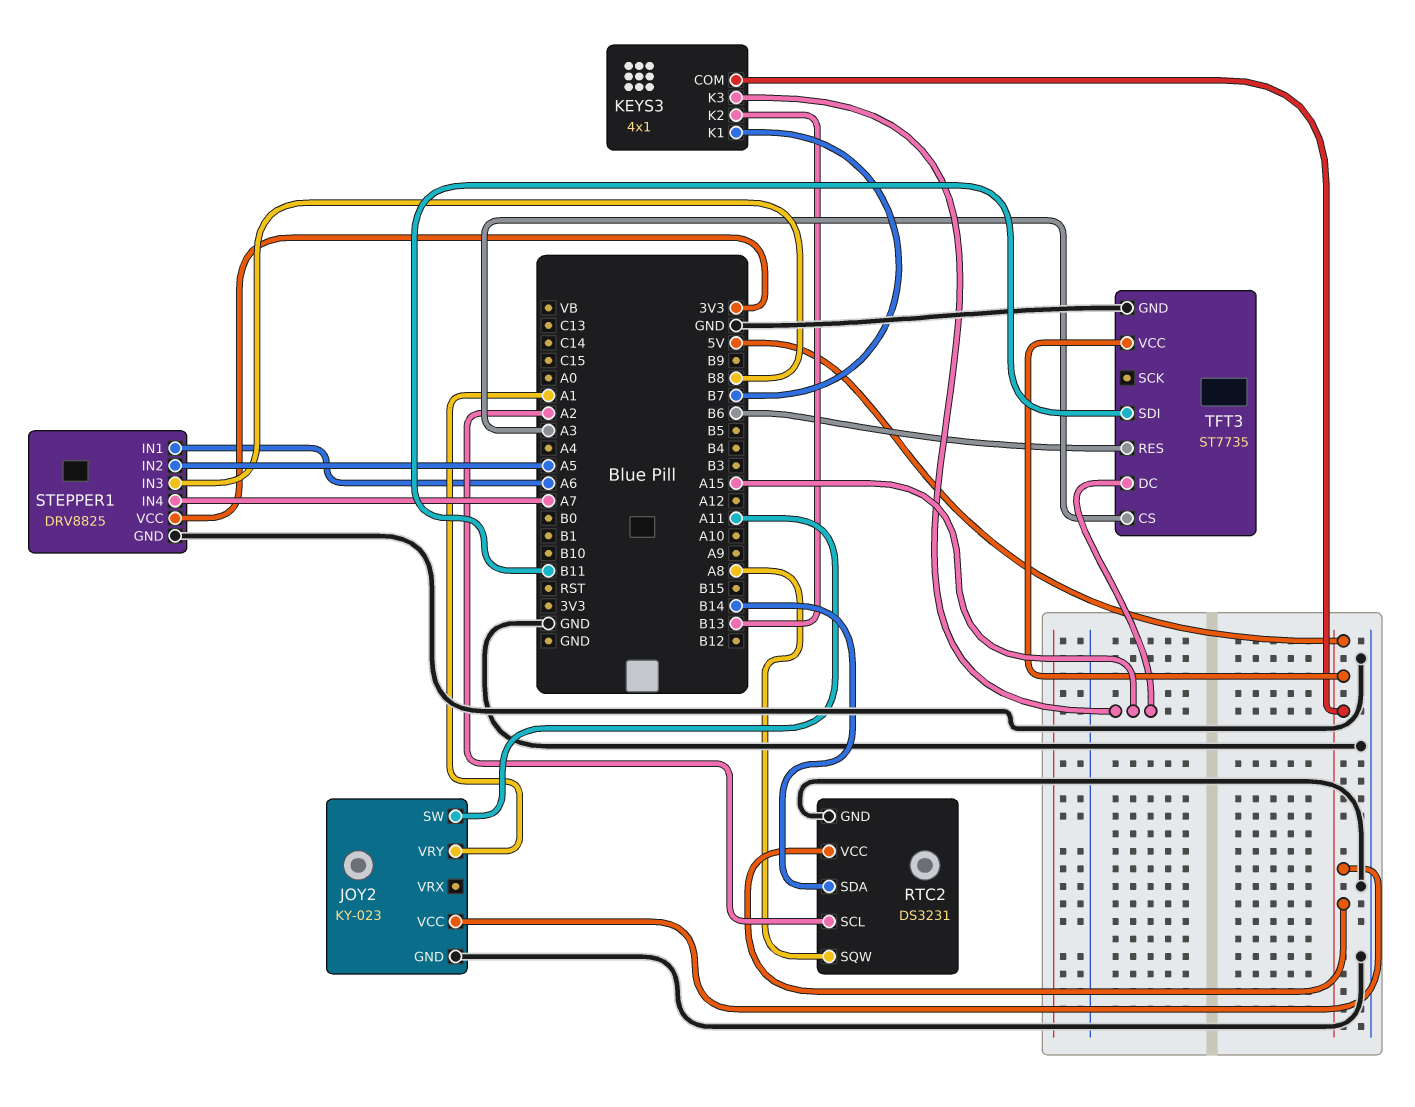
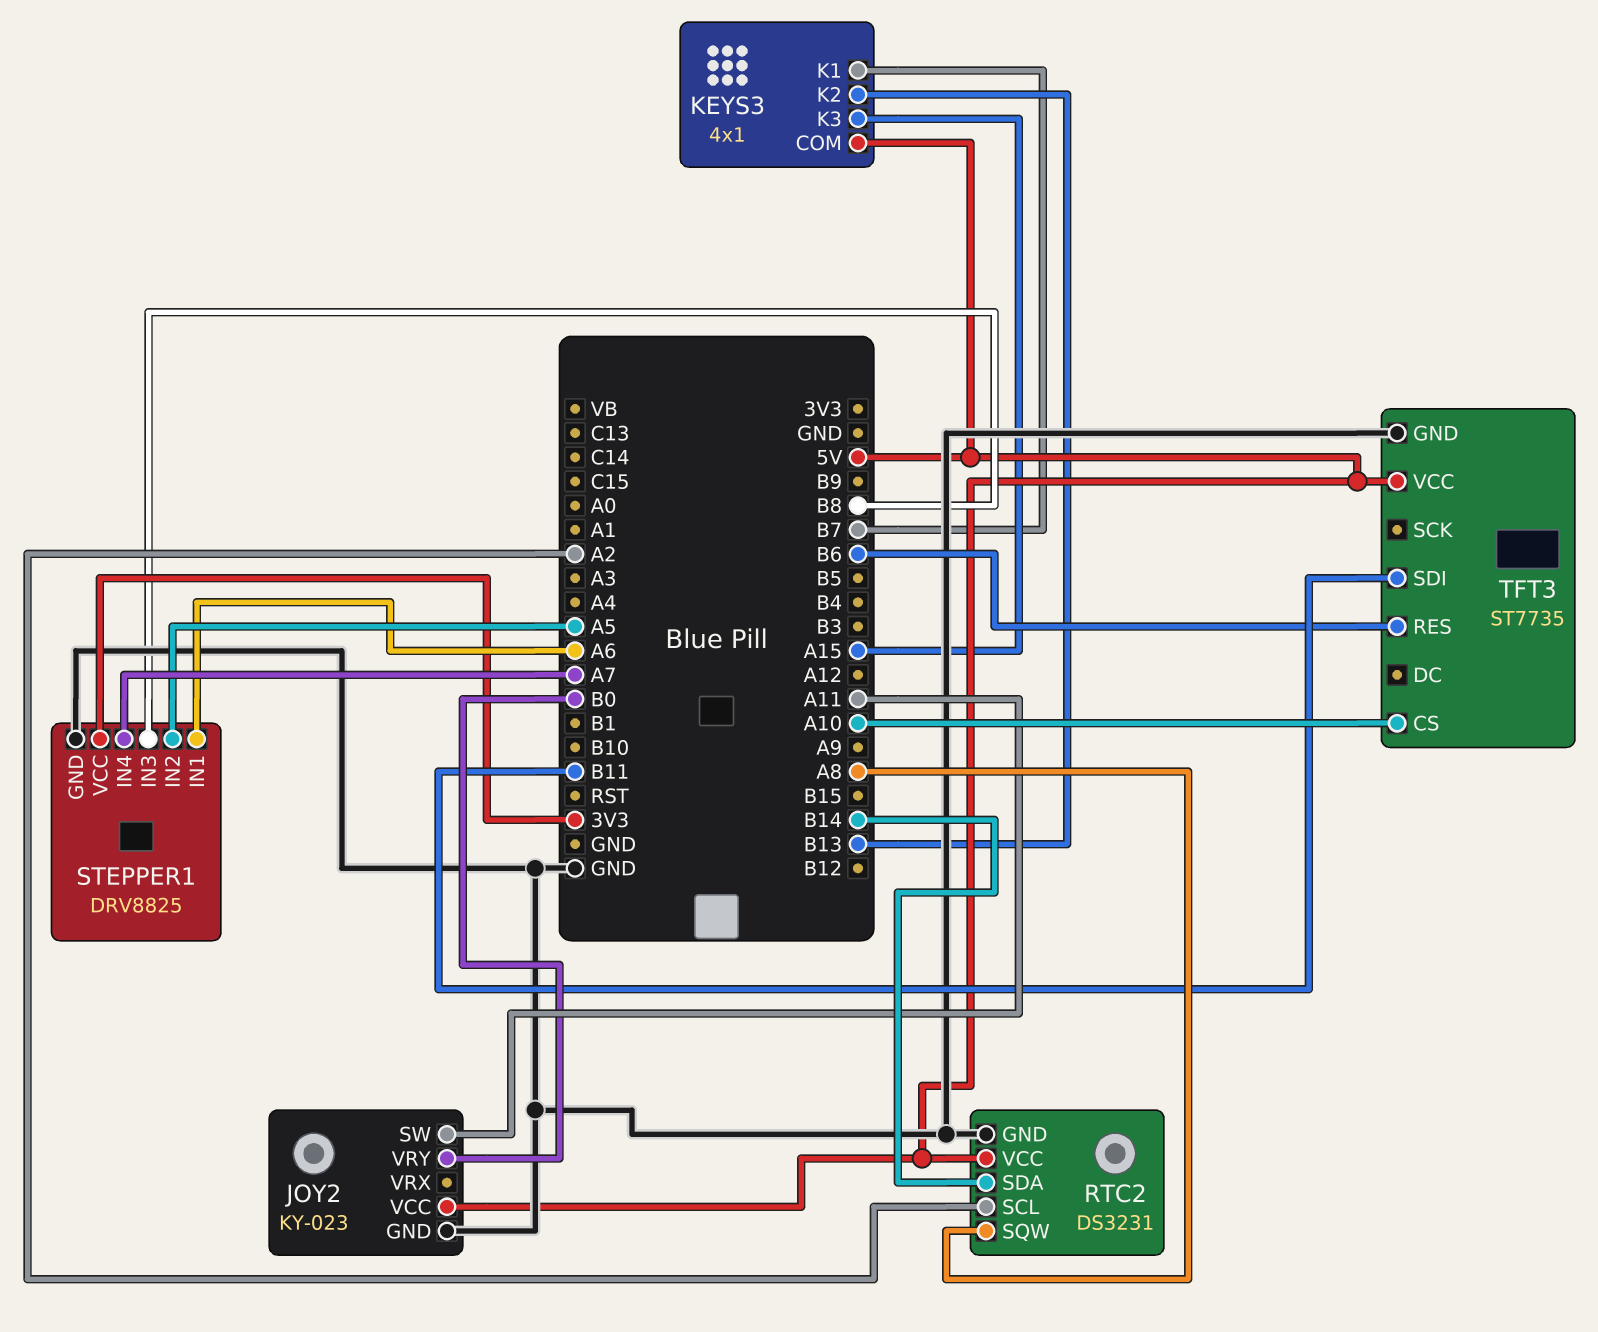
JOY2 pin VRY: A1 -> B0
TFT3 pin CS: A3 -> A10
TFT3 pin DC: A15 -> none

